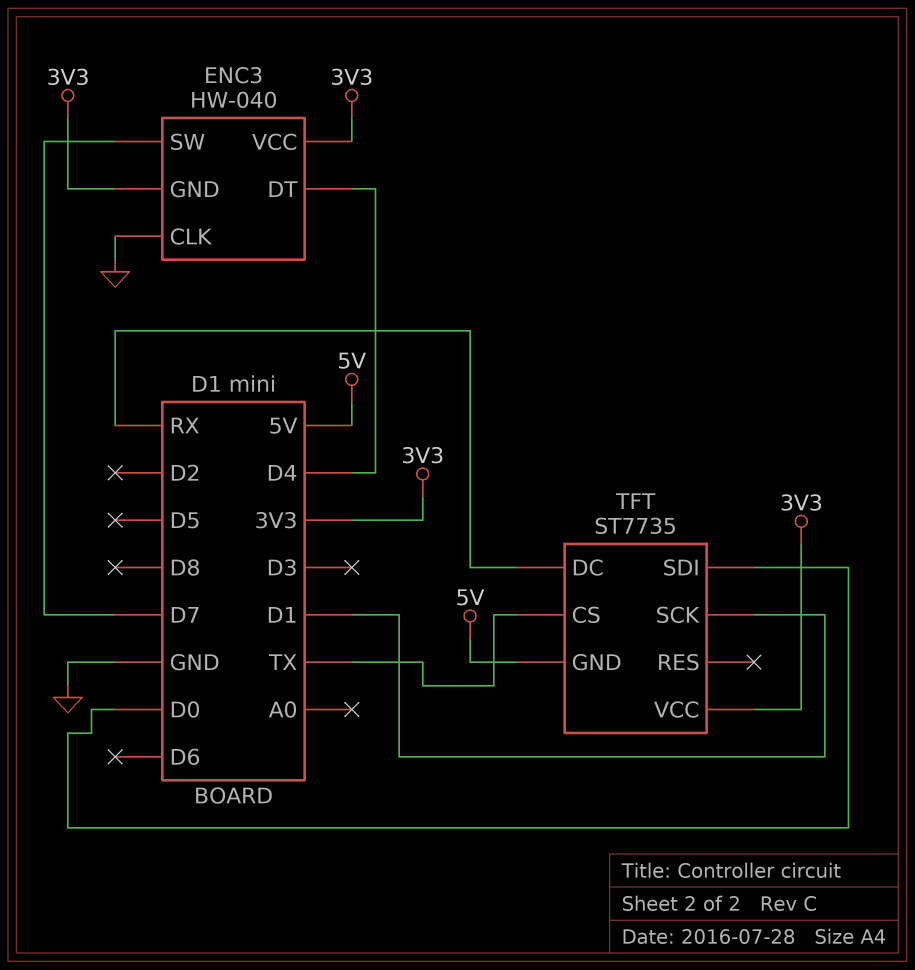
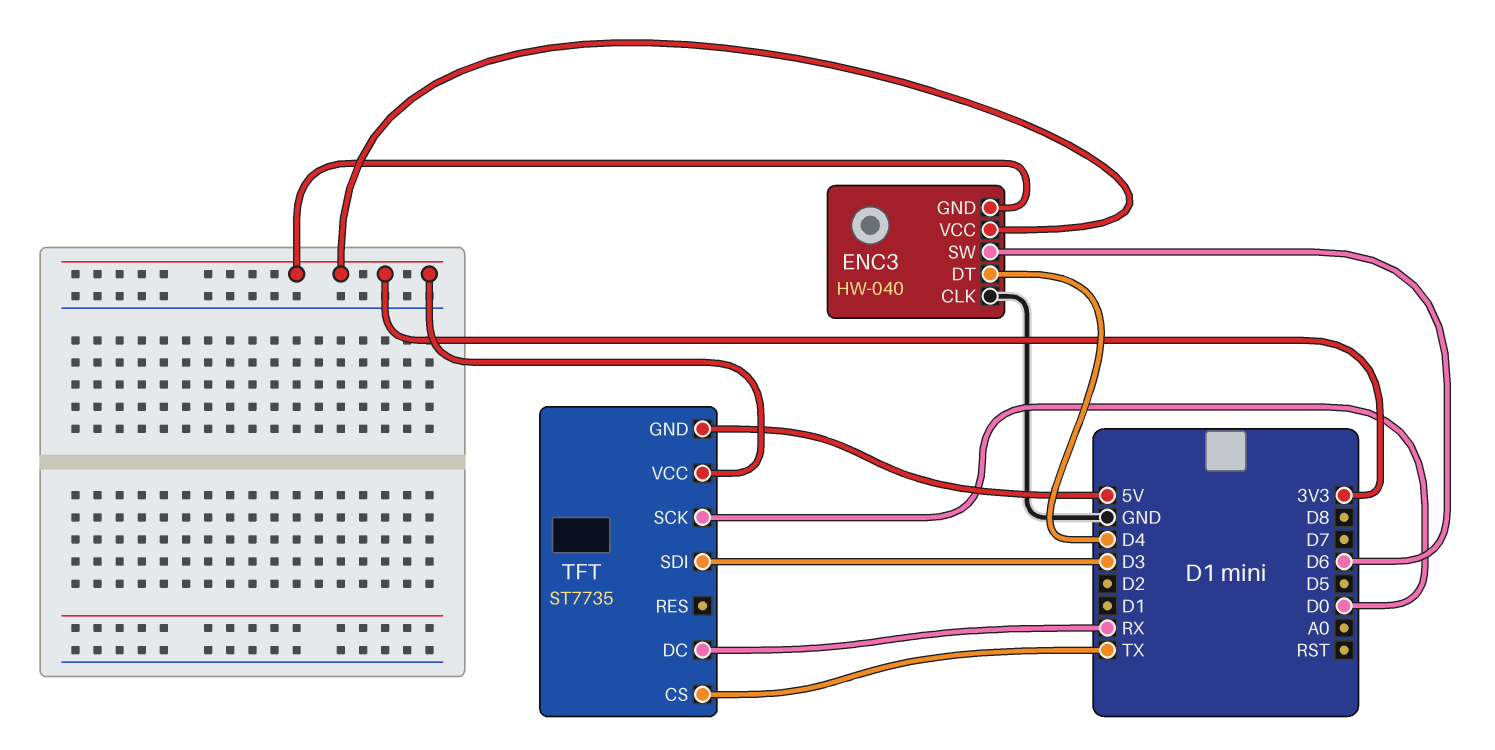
ENC3 pin SW: D7 -> D6
TFT pin SCK: D1 -> D0
TFT pin SDI: D0 -> D3

